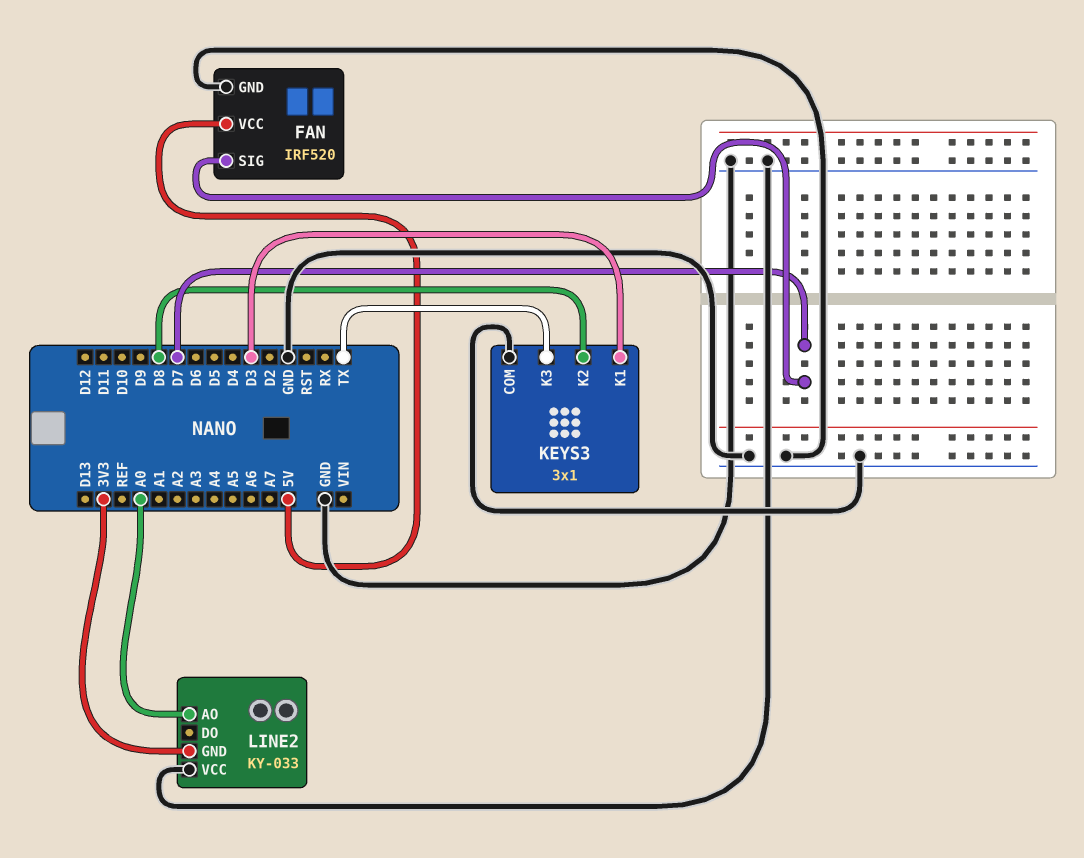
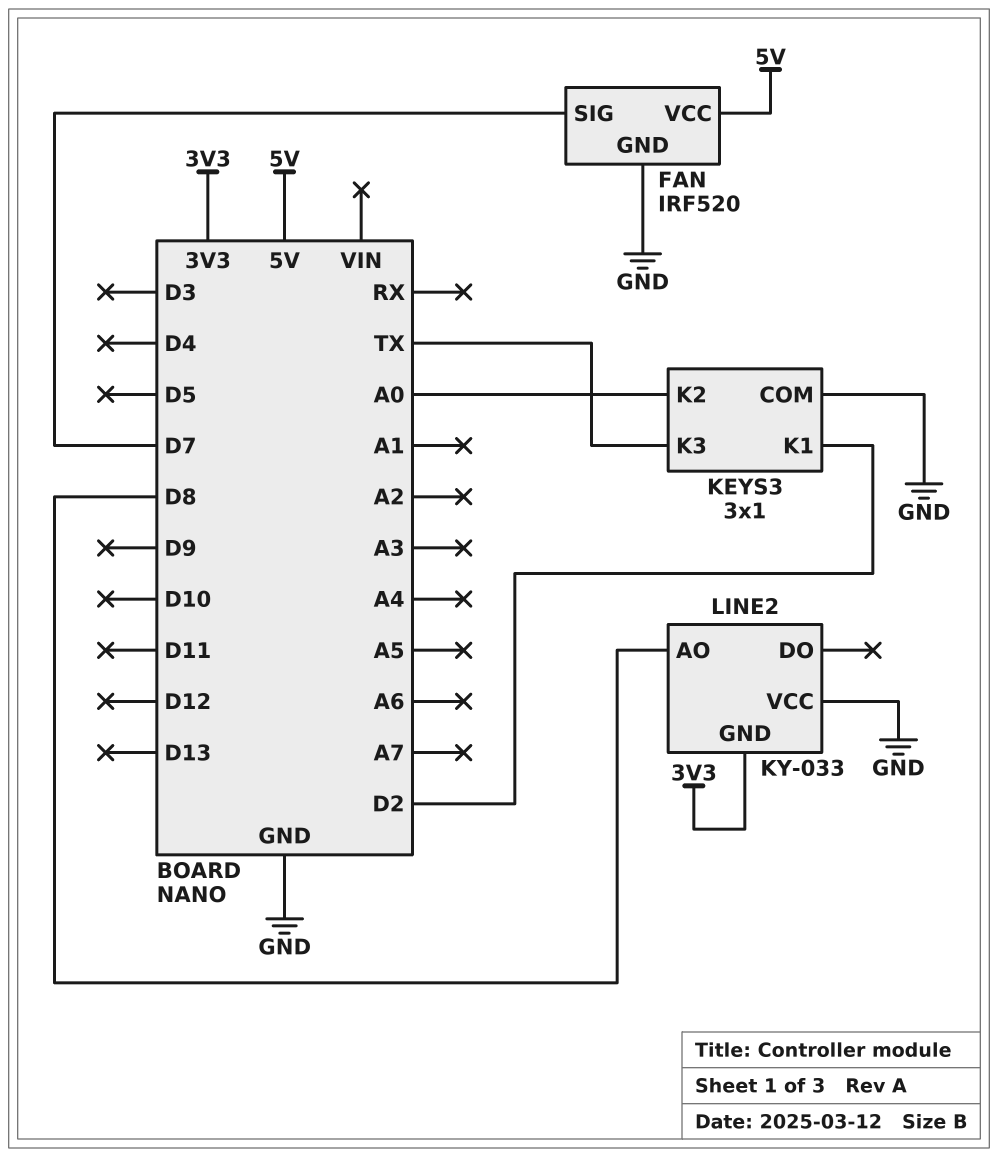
KEYS3 pin K1: D3 -> D2
KEYS3 pin K2: D8 -> A0
LINE2 pin AO: A0 -> D8

